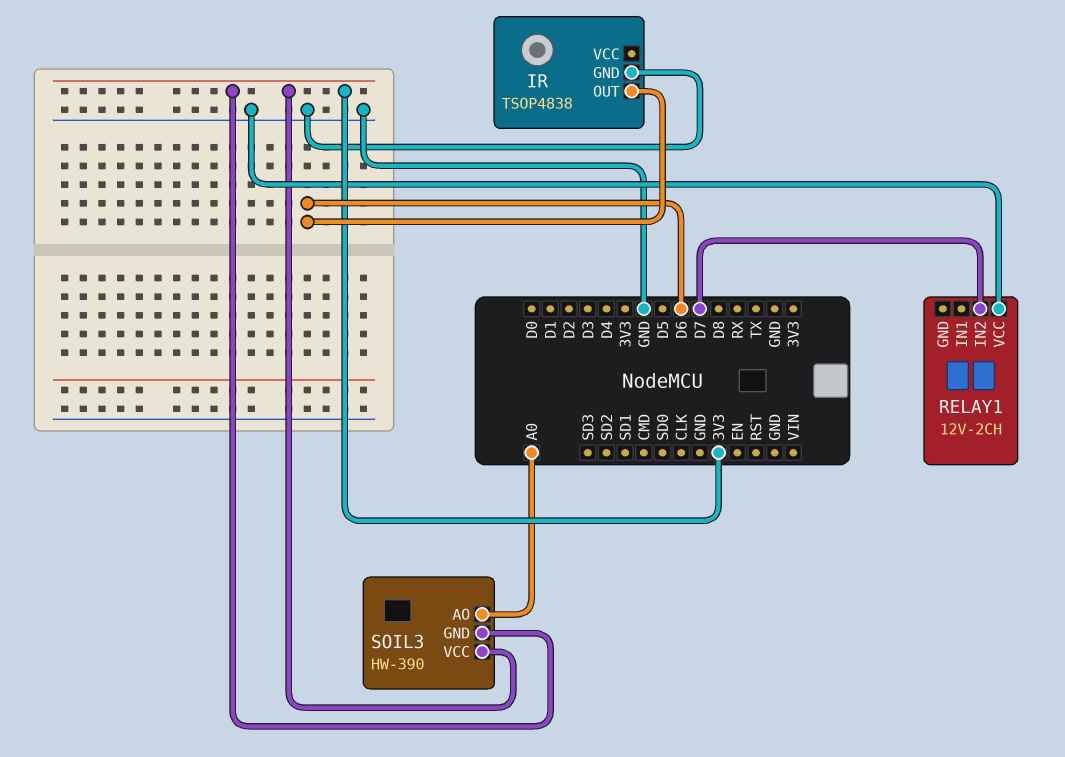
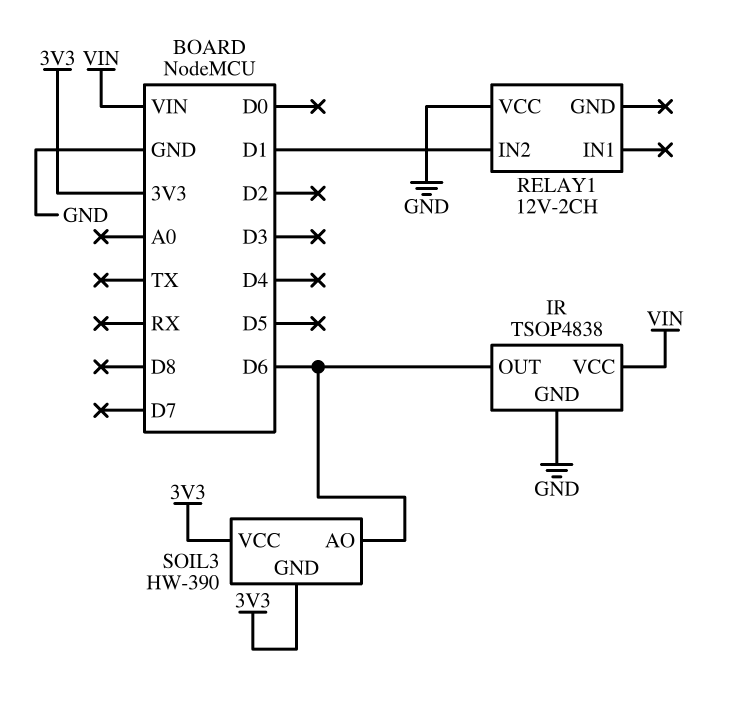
IR pin VCC: none -> VIN
RELAY1 pin IN2: D7 -> D1
SOIL3 pin AO: A0 -> D6

